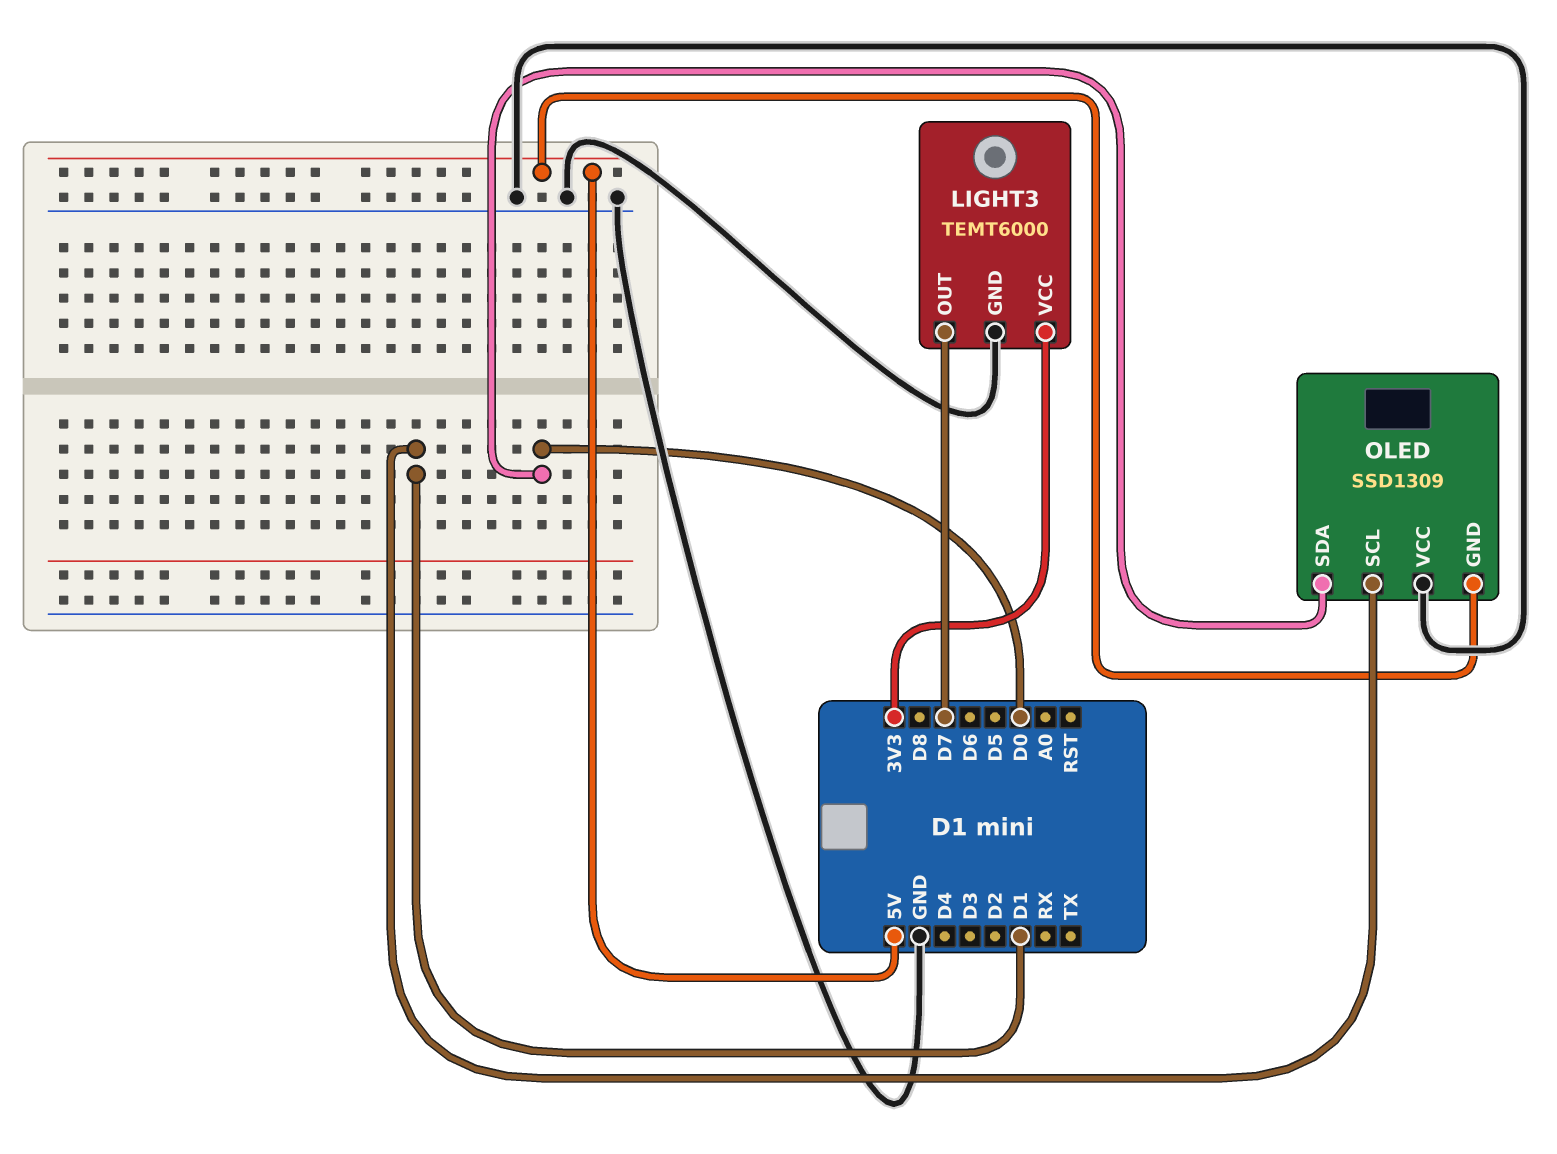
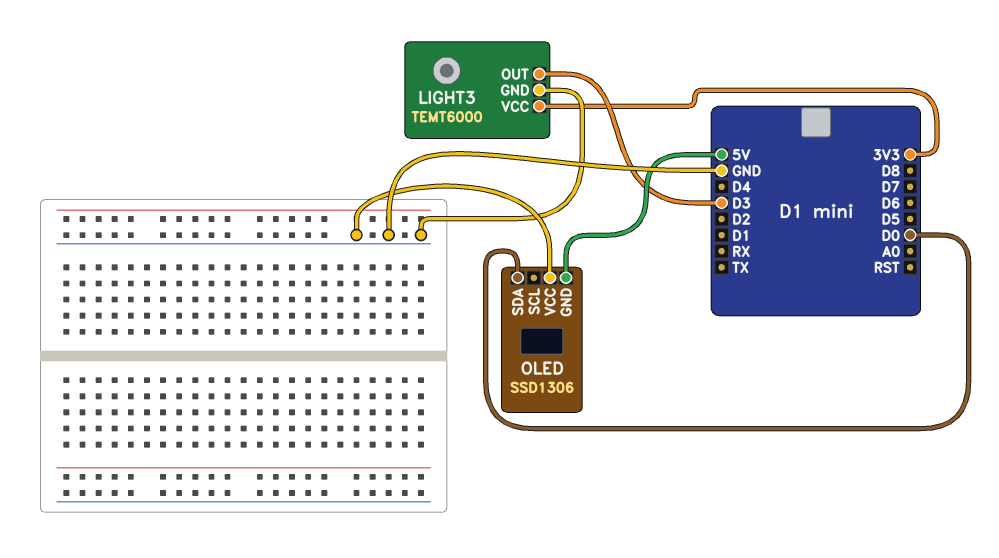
LIGHT3 pin OUT: D7 -> D3
OLED: SSD1309 -> SSD1306
OLED pin SCL: D1 -> none

